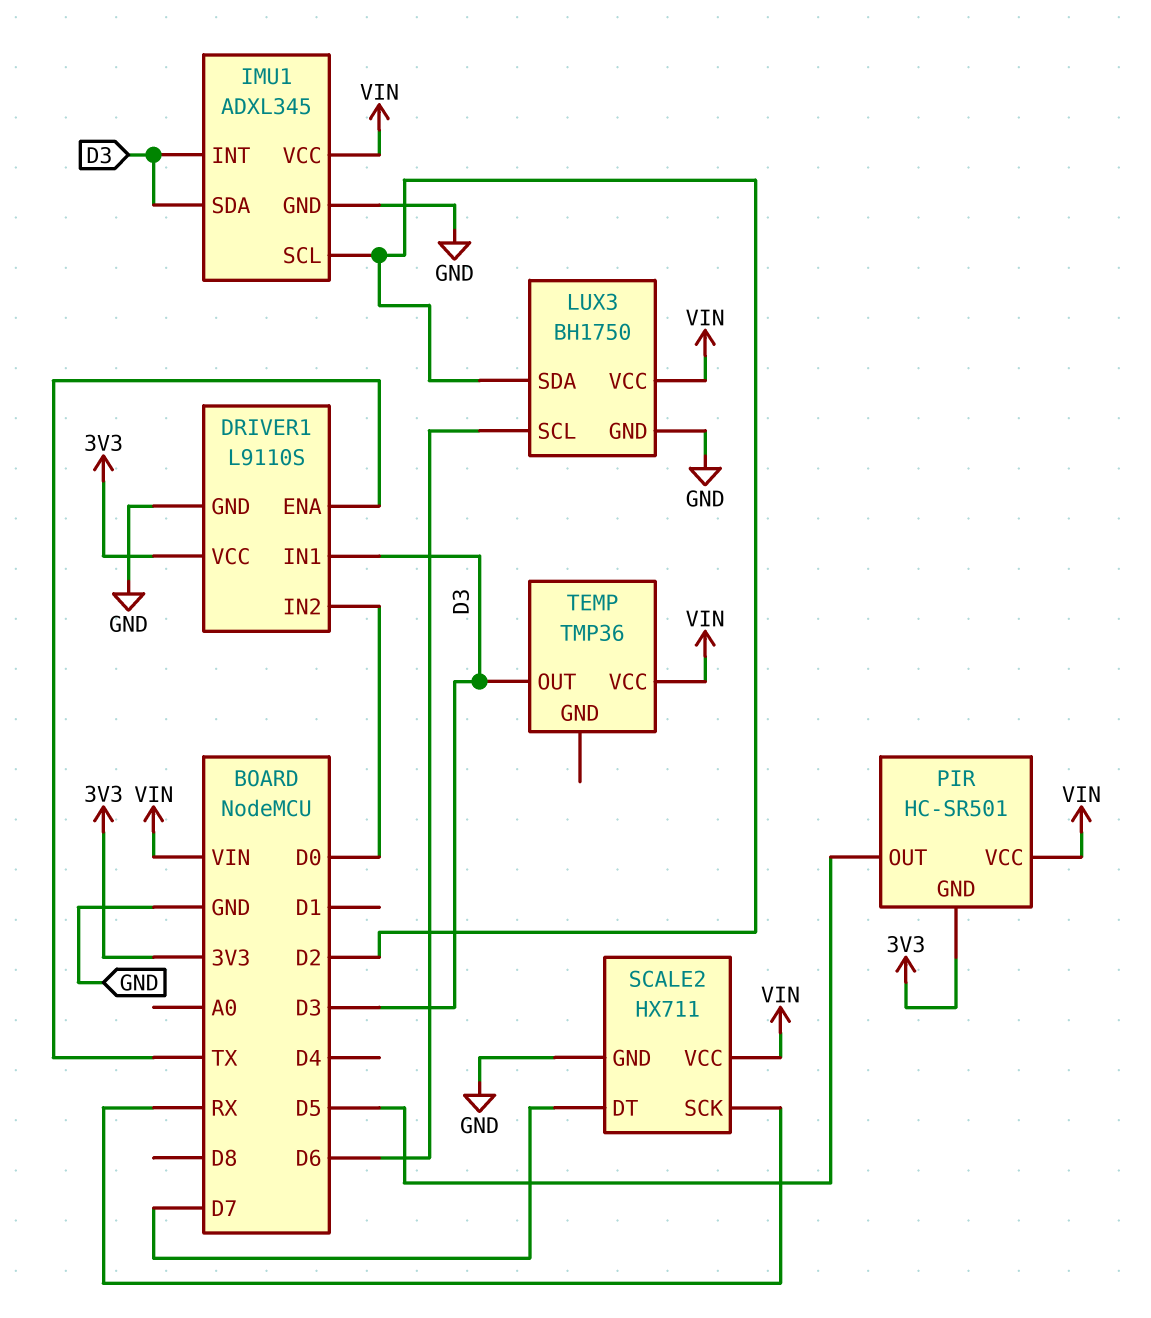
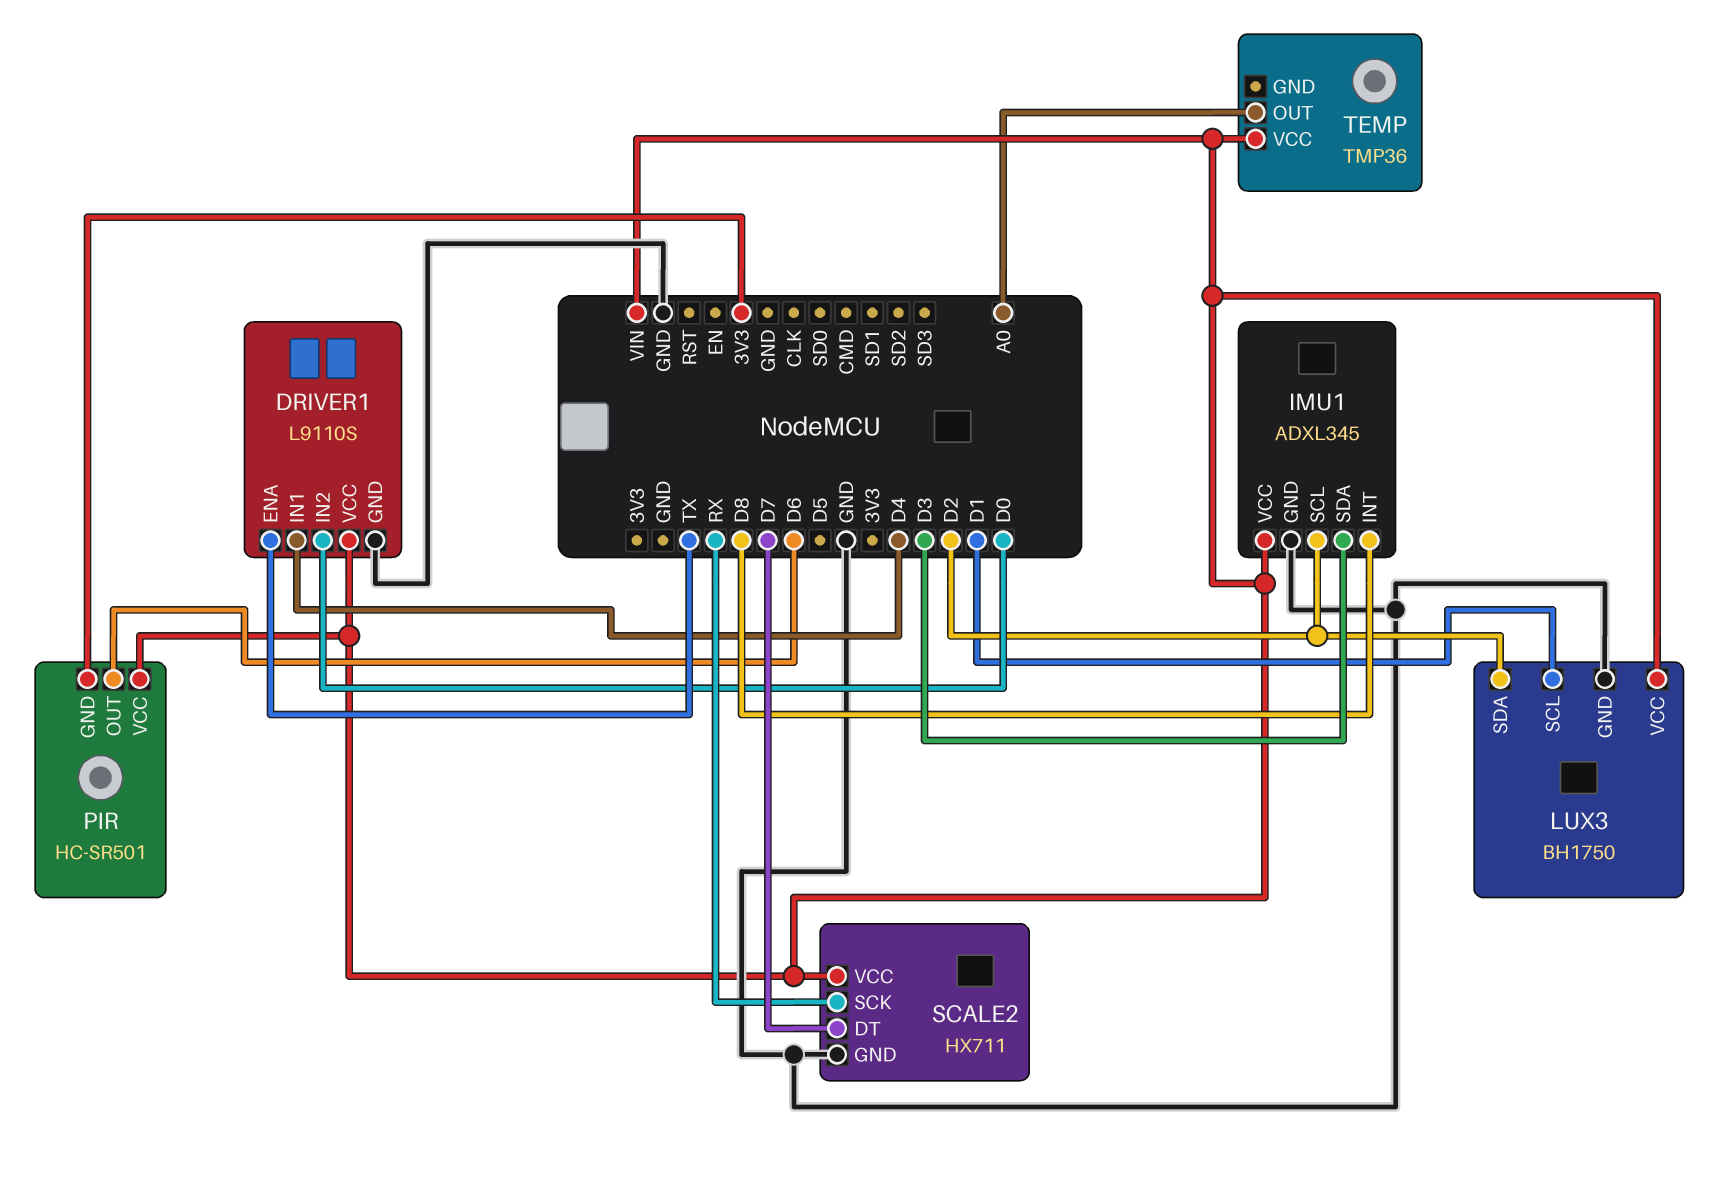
DRIVER1 pin IN1: D3 -> D4
DRIVER1 pin VCC: 3V3 -> VIN
IMU1 pin INT: D3 -> D8
LUX3 pin SCL: D6 -> D1
PIR pin OUT: D5 -> D6
TEMP pin OUT: D3 -> A0

